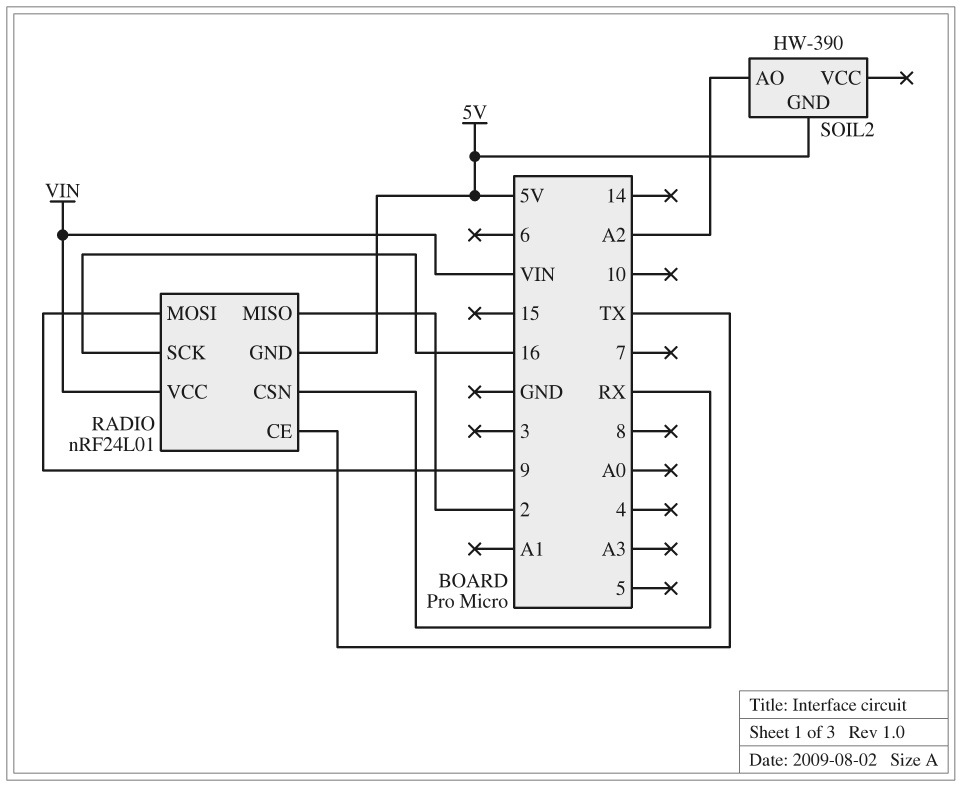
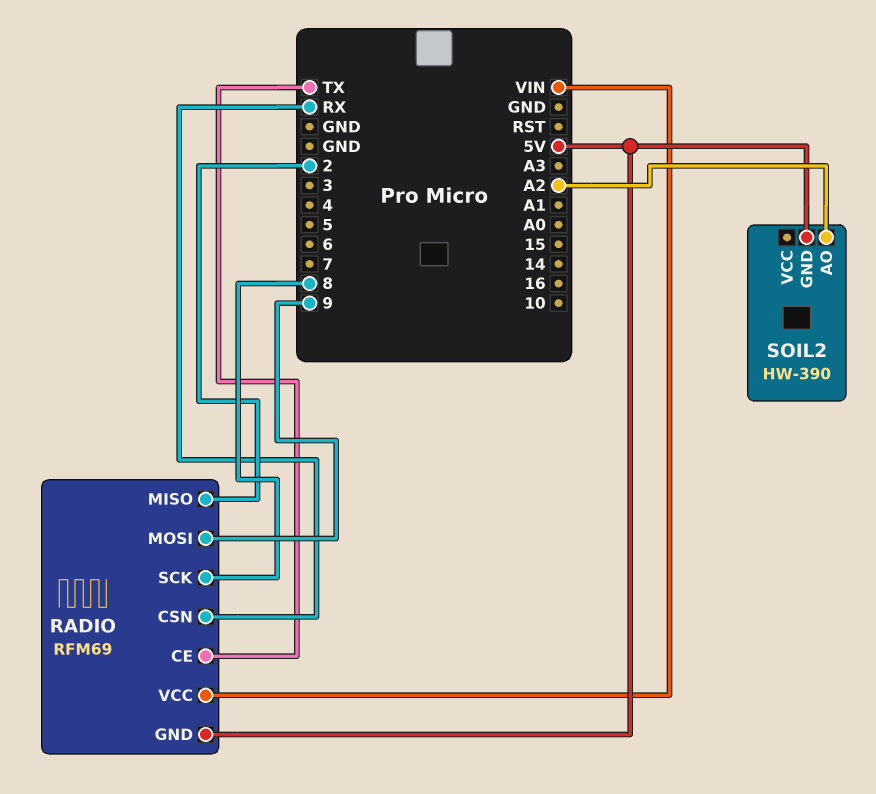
RADIO: nRF24L01 -> RFM69
RADIO pin SCK: 16 -> 8

